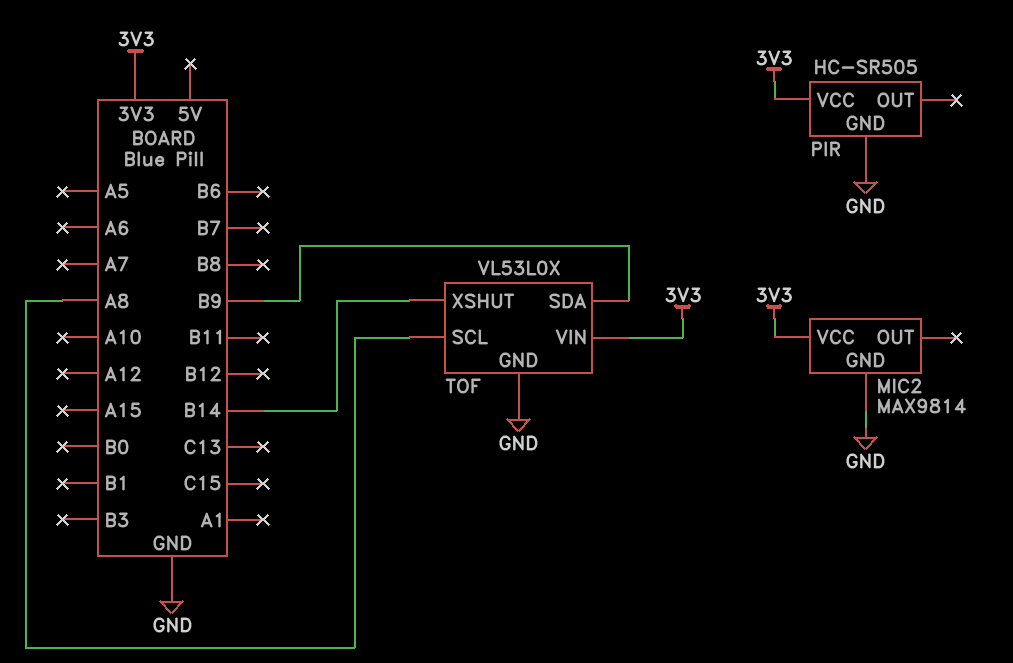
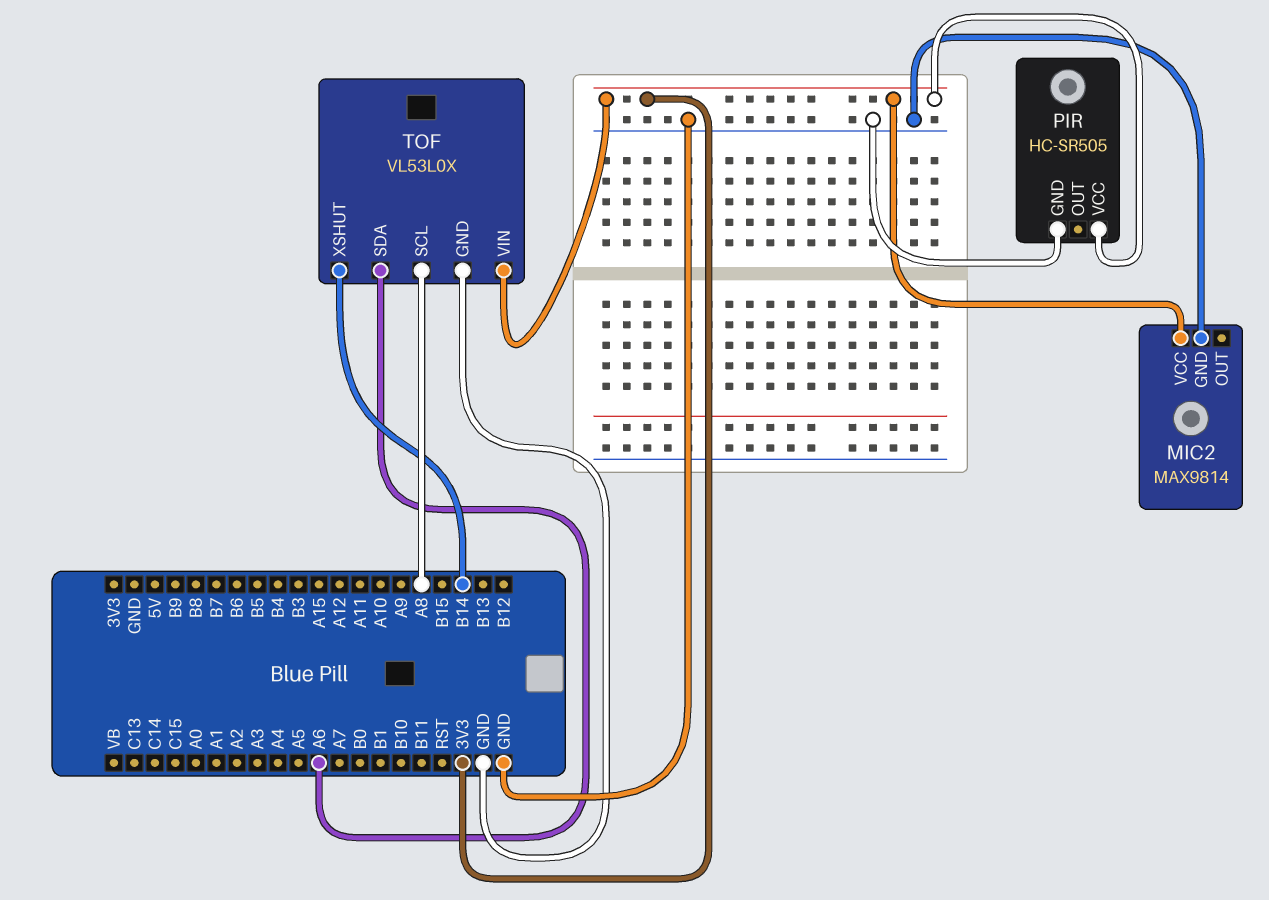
TOF pin SDA: B9 -> A6

